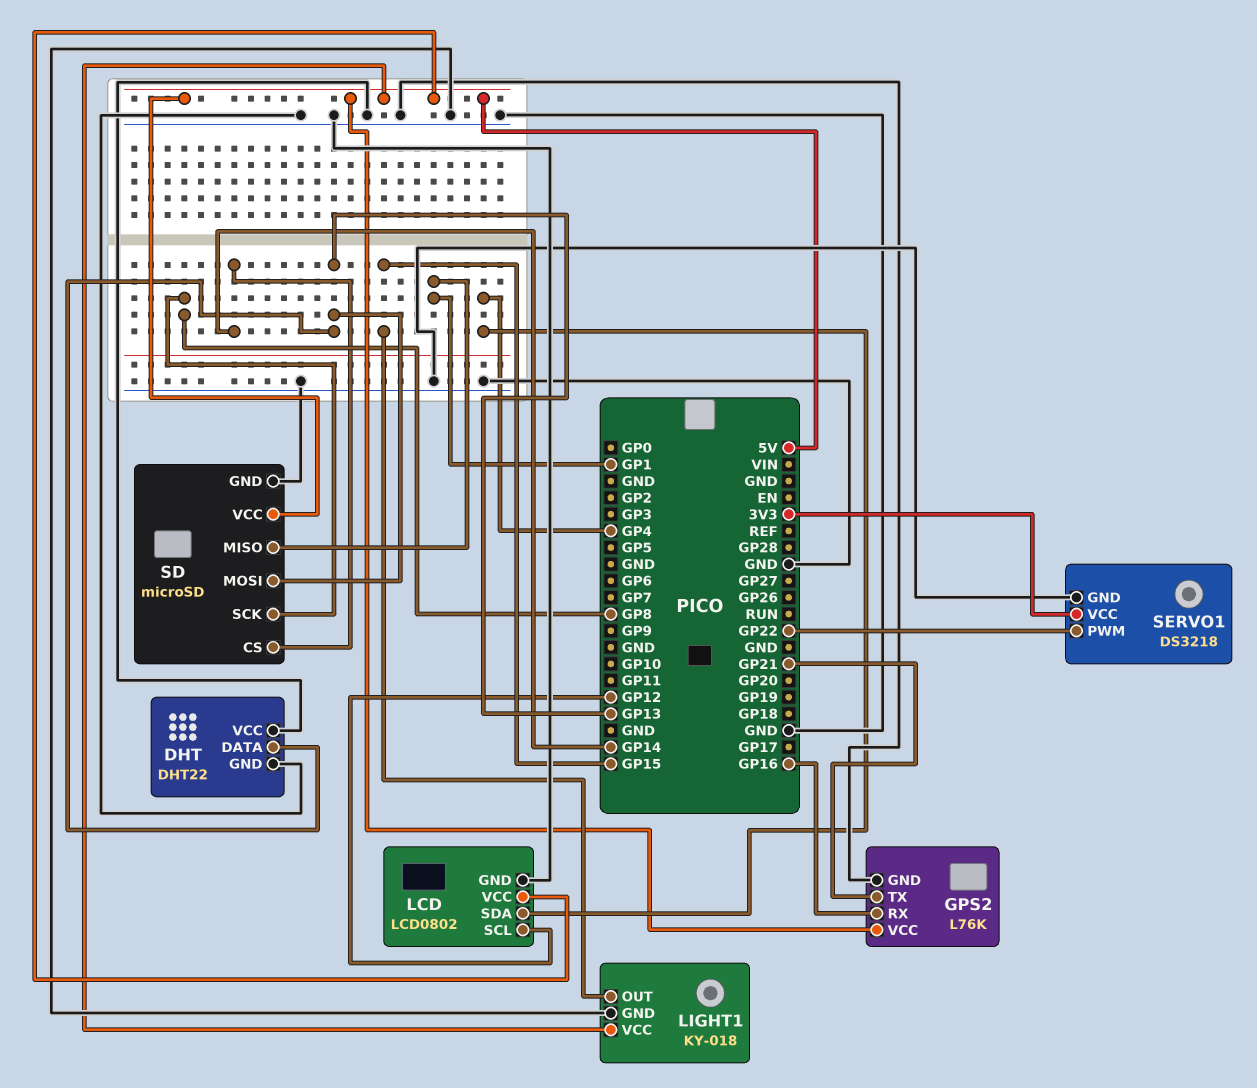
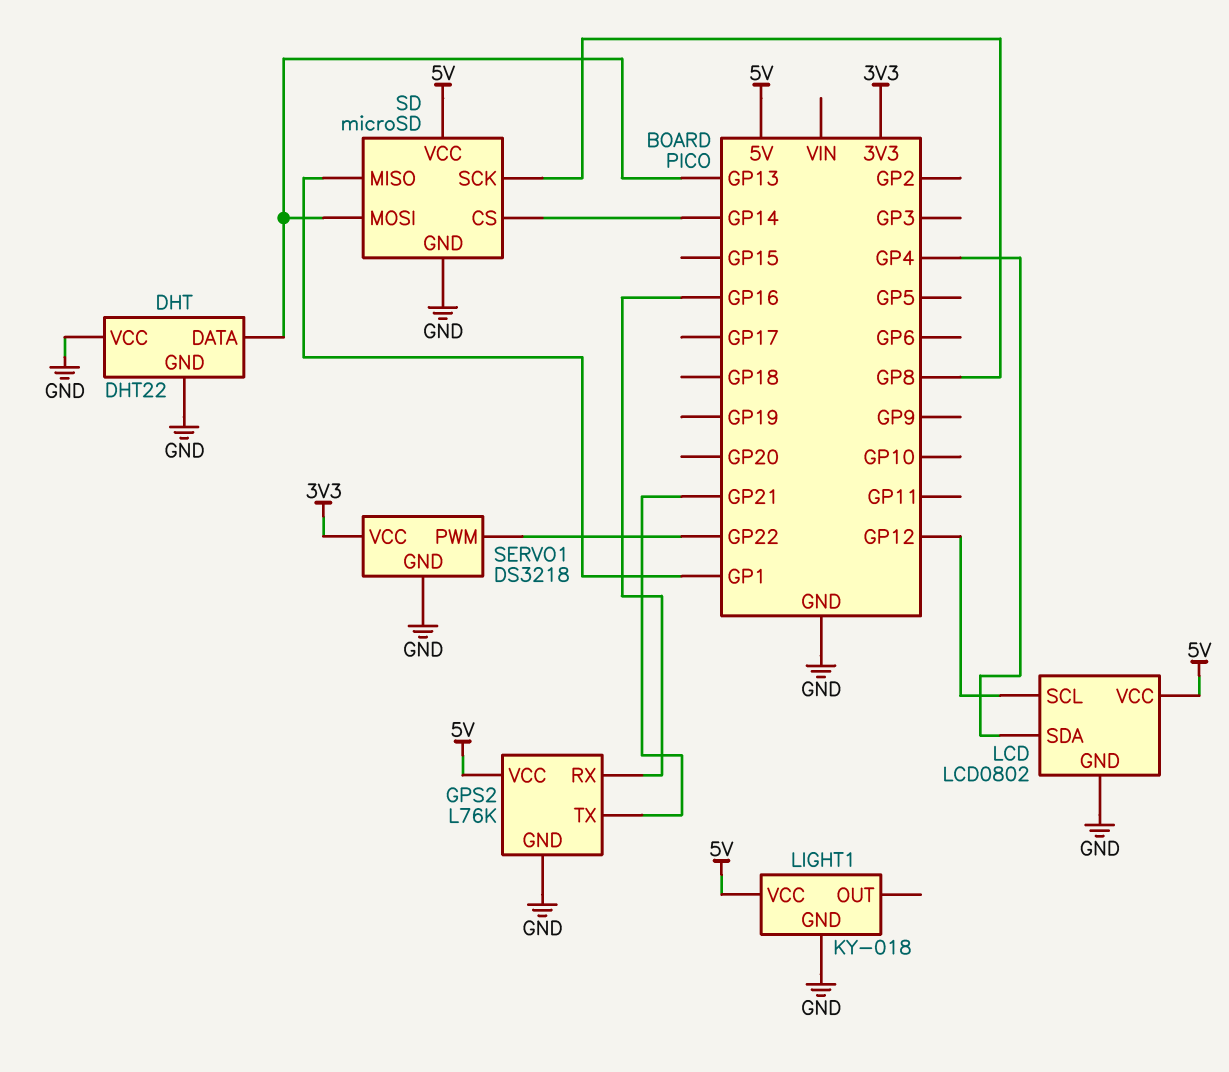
LIGHT1 pin OUT: GP15 -> none

